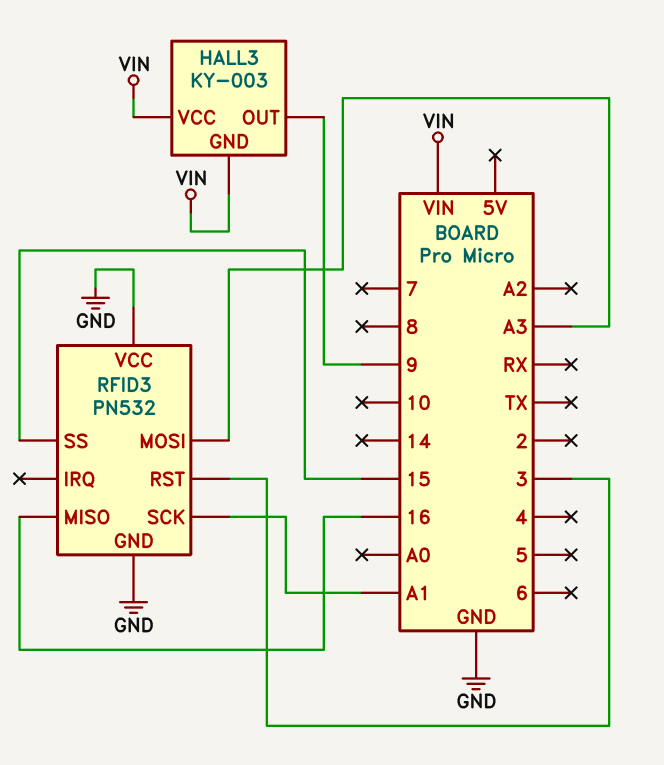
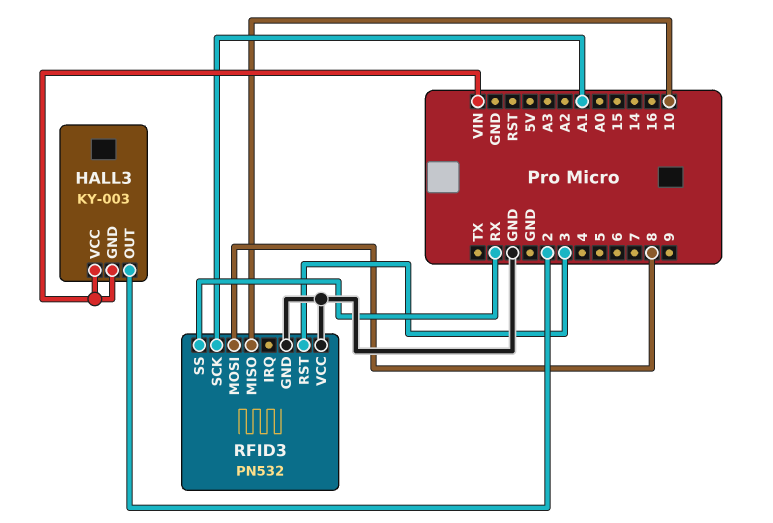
HALL3 pin OUT: 9 -> 2
RFID3 pin MISO: 16 -> 10
RFID3 pin MOSI: A3 -> 8
RFID3 pin SS: 15 -> RX

